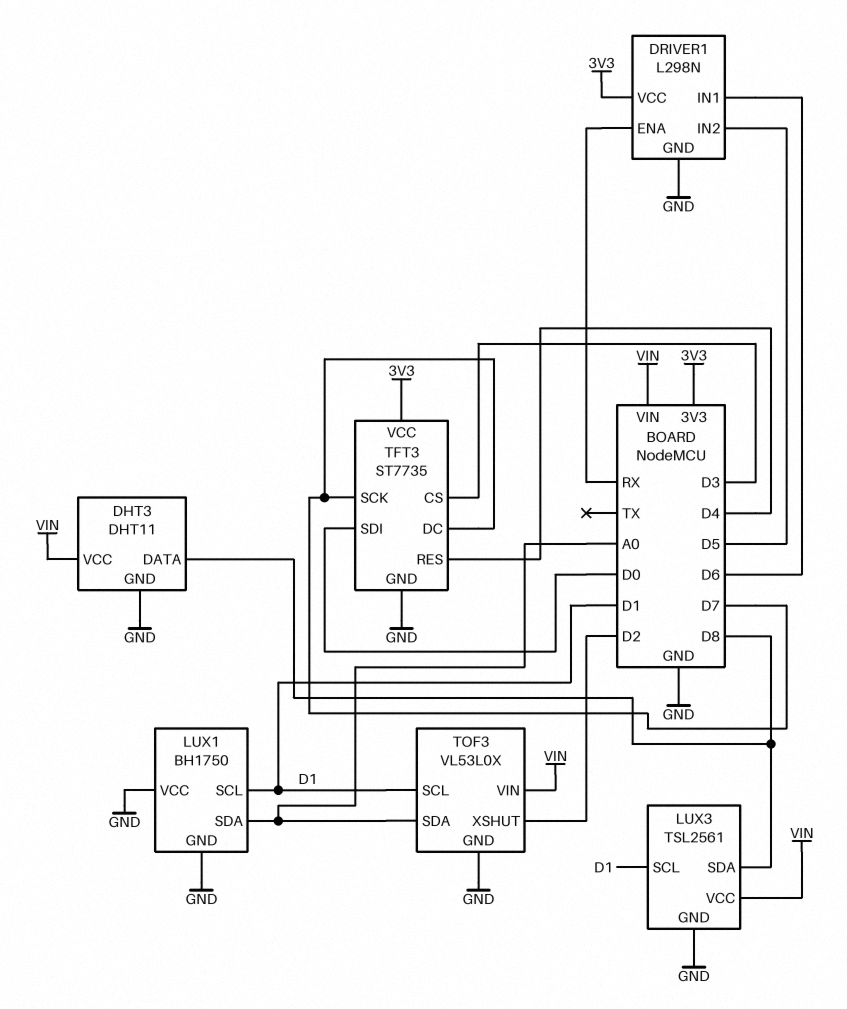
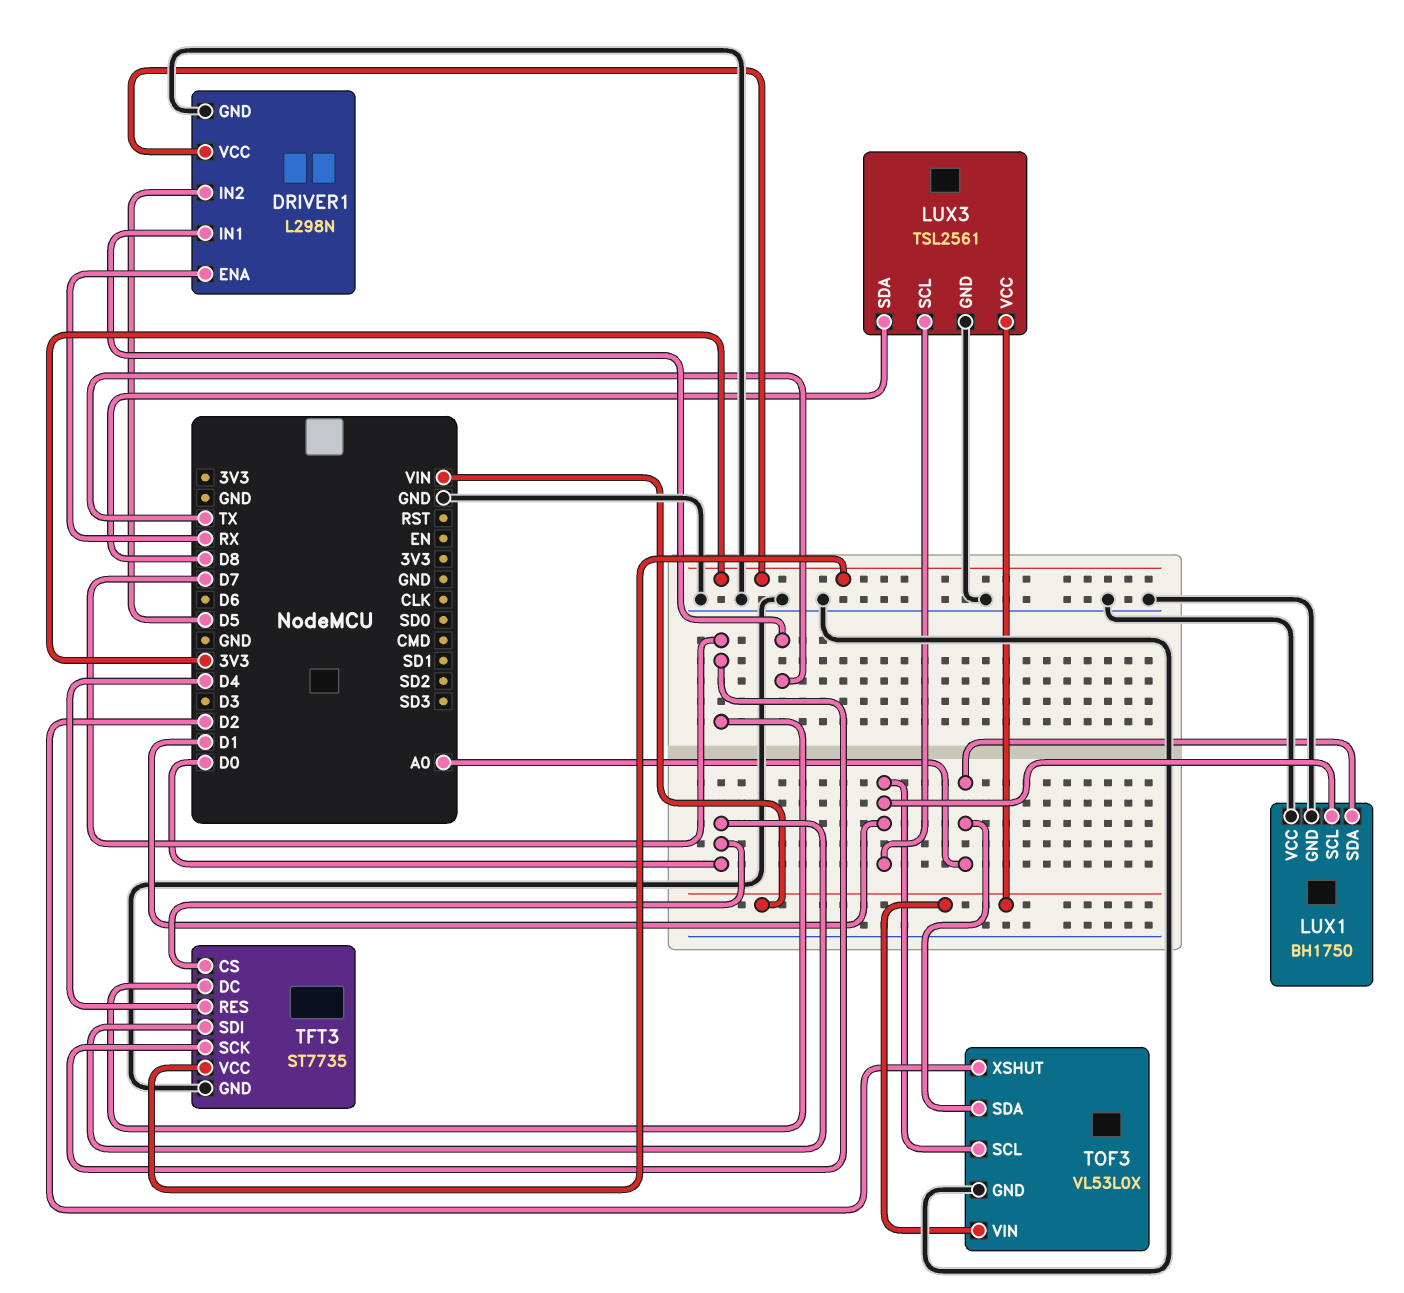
DHT3: DHT11 -> none
DHT3 pin DATA: D8 -> none
DHT3 pin GND: GND -> none
DHT3 pin VCC: VIN -> none
DRIVER1 pin IN1: D6 -> TX
TFT3 pin CS: D3 -> D0

